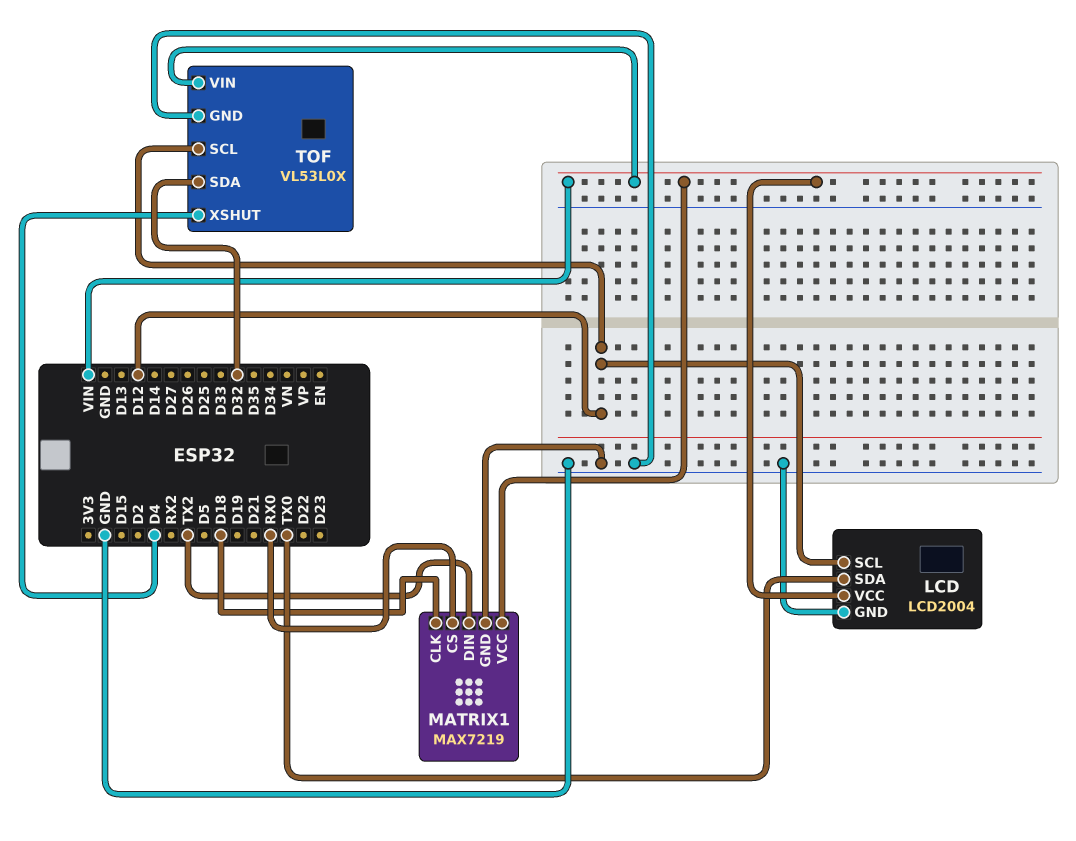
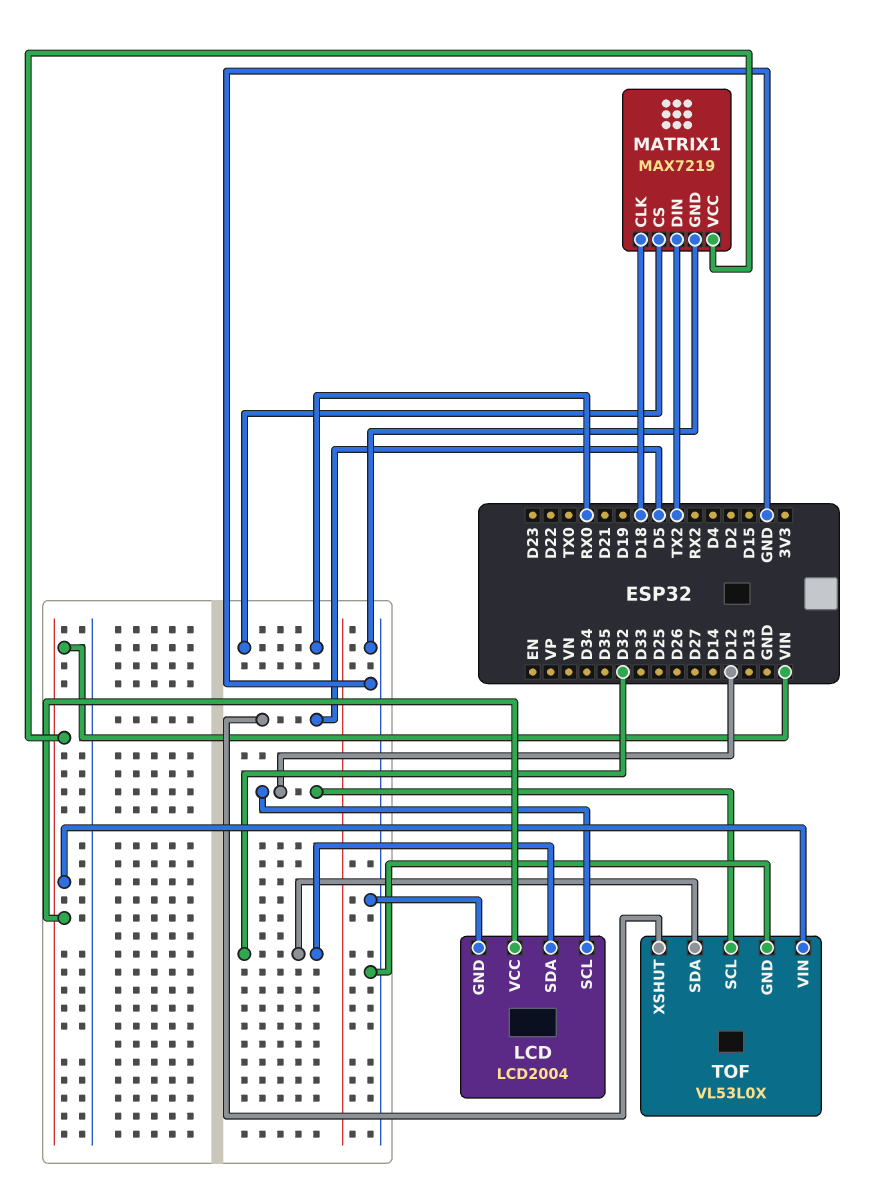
LCD pin SDA: TX0 -> D32
TOF pin XSHUT: D4 -> D5

